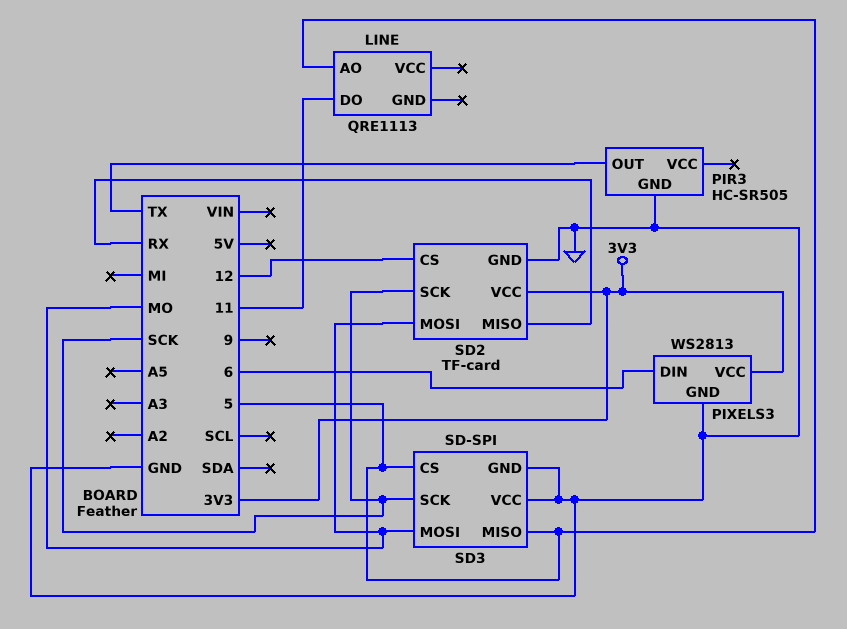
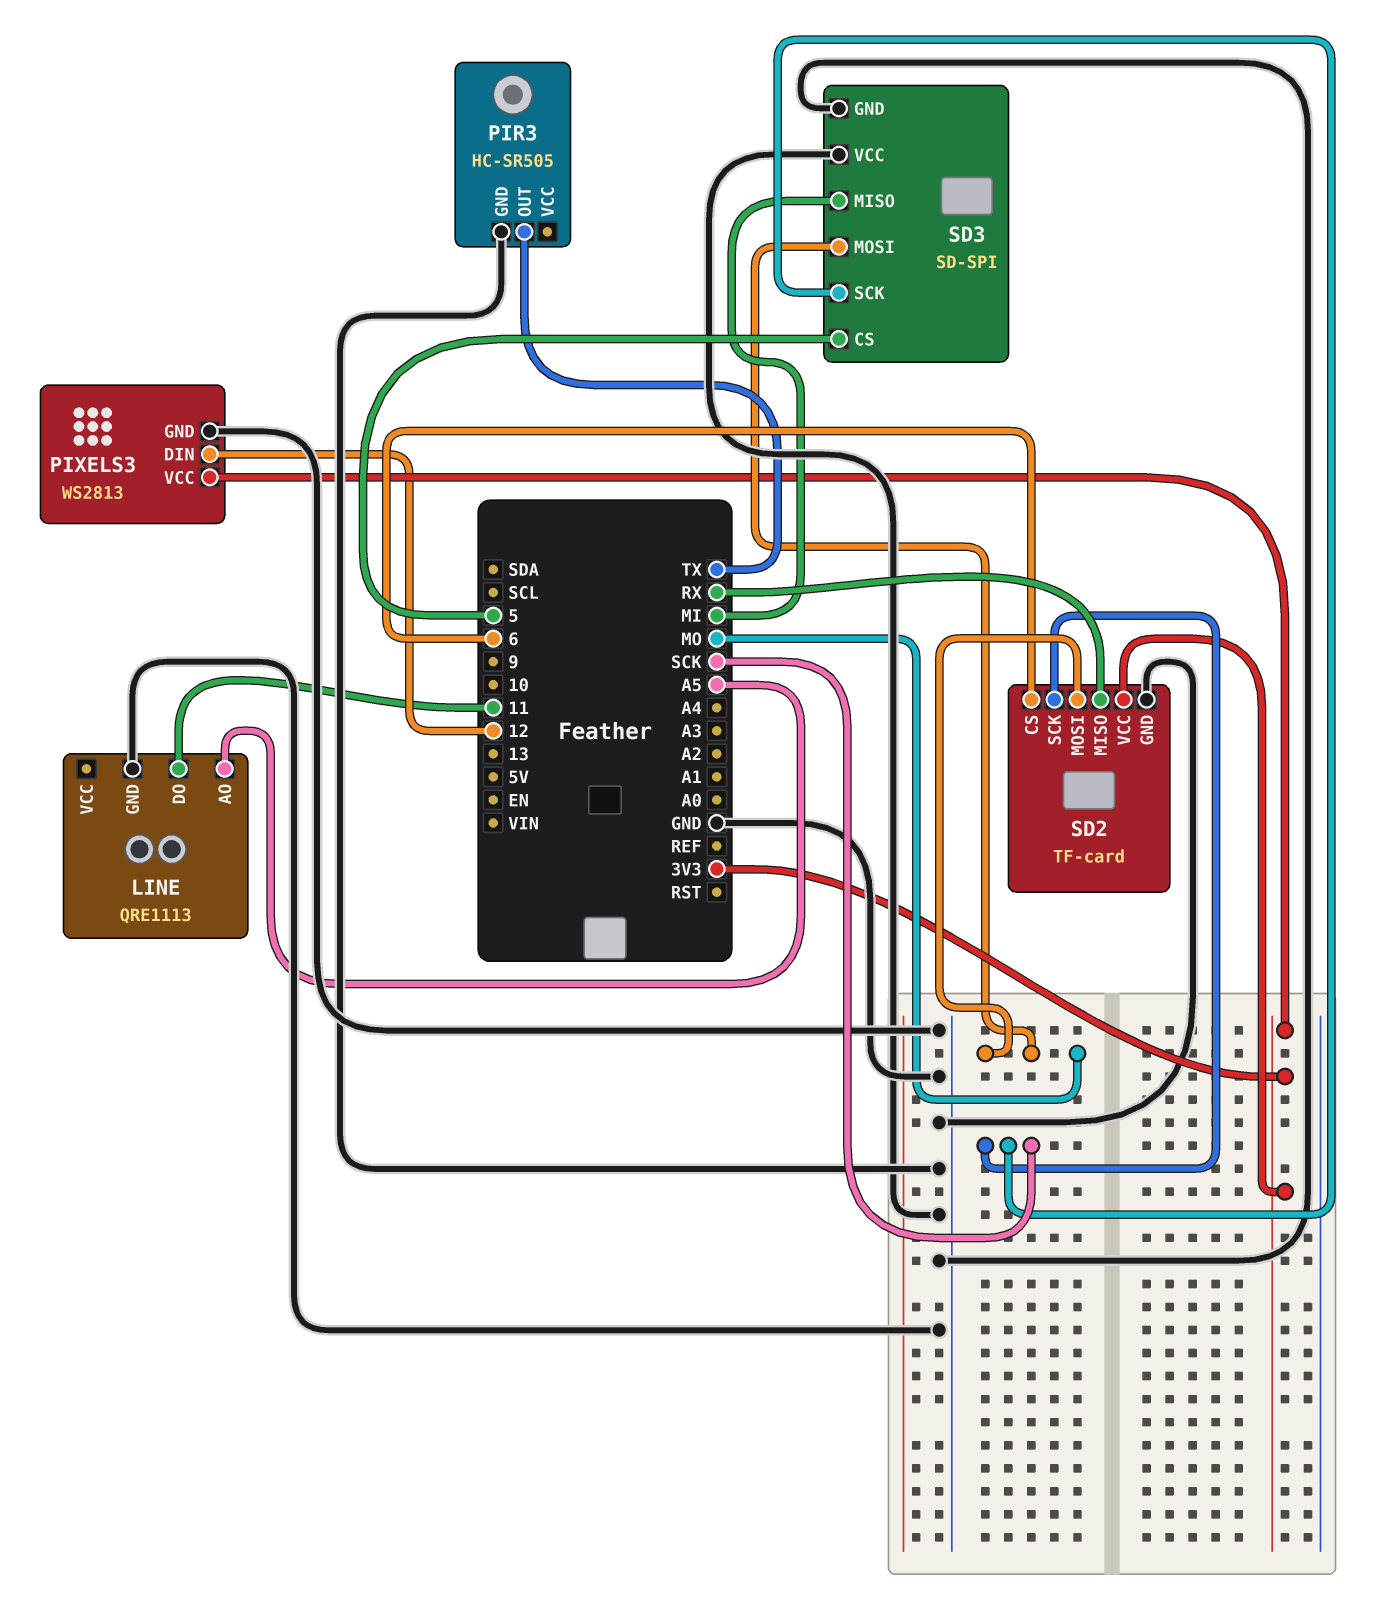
LINE pin AO: 5 -> A5
LINE pin GND: none -> GND
PIXELS3 pin DIN: 6 -> 12
SD2 pin CS: 12 -> 6
SD3 pin MISO: 5 -> MI

